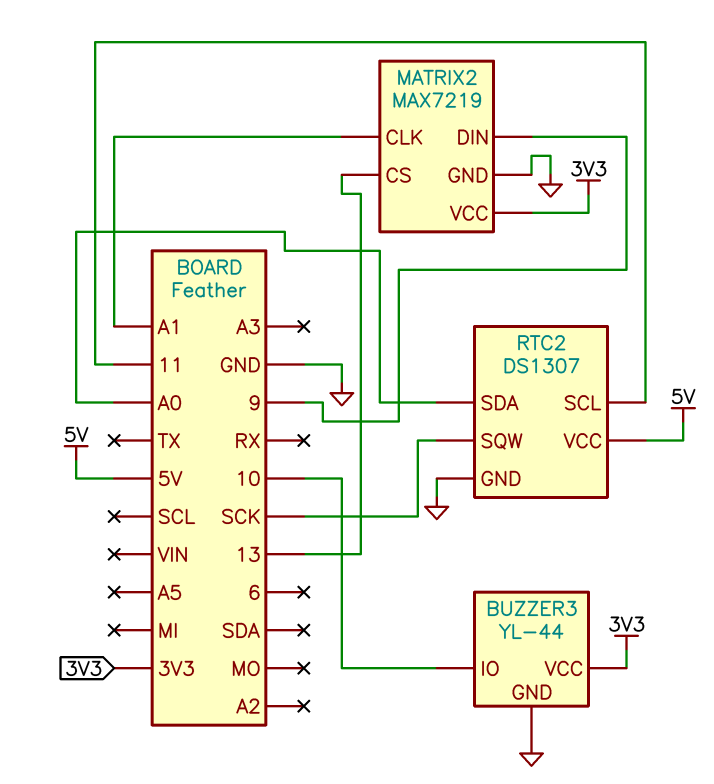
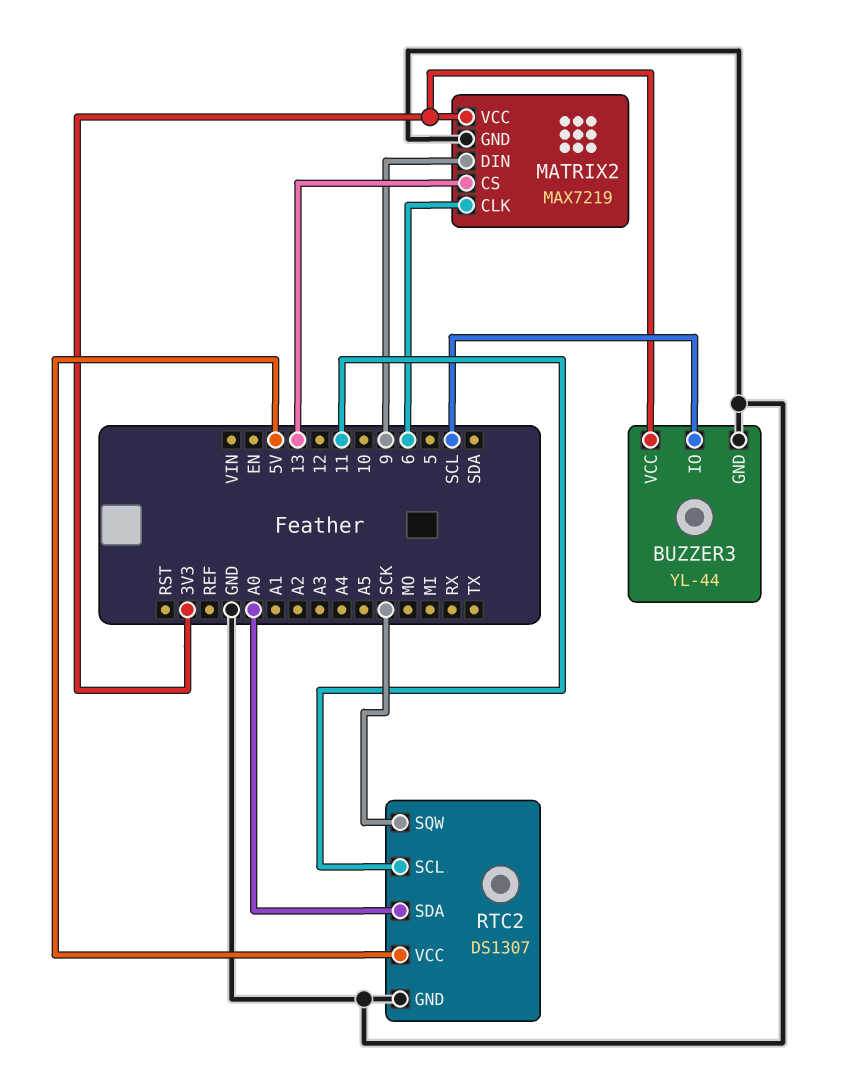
BUZZER3 pin IO: 10 -> SCL
MATRIX2 pin CLK: A1 -> 6

